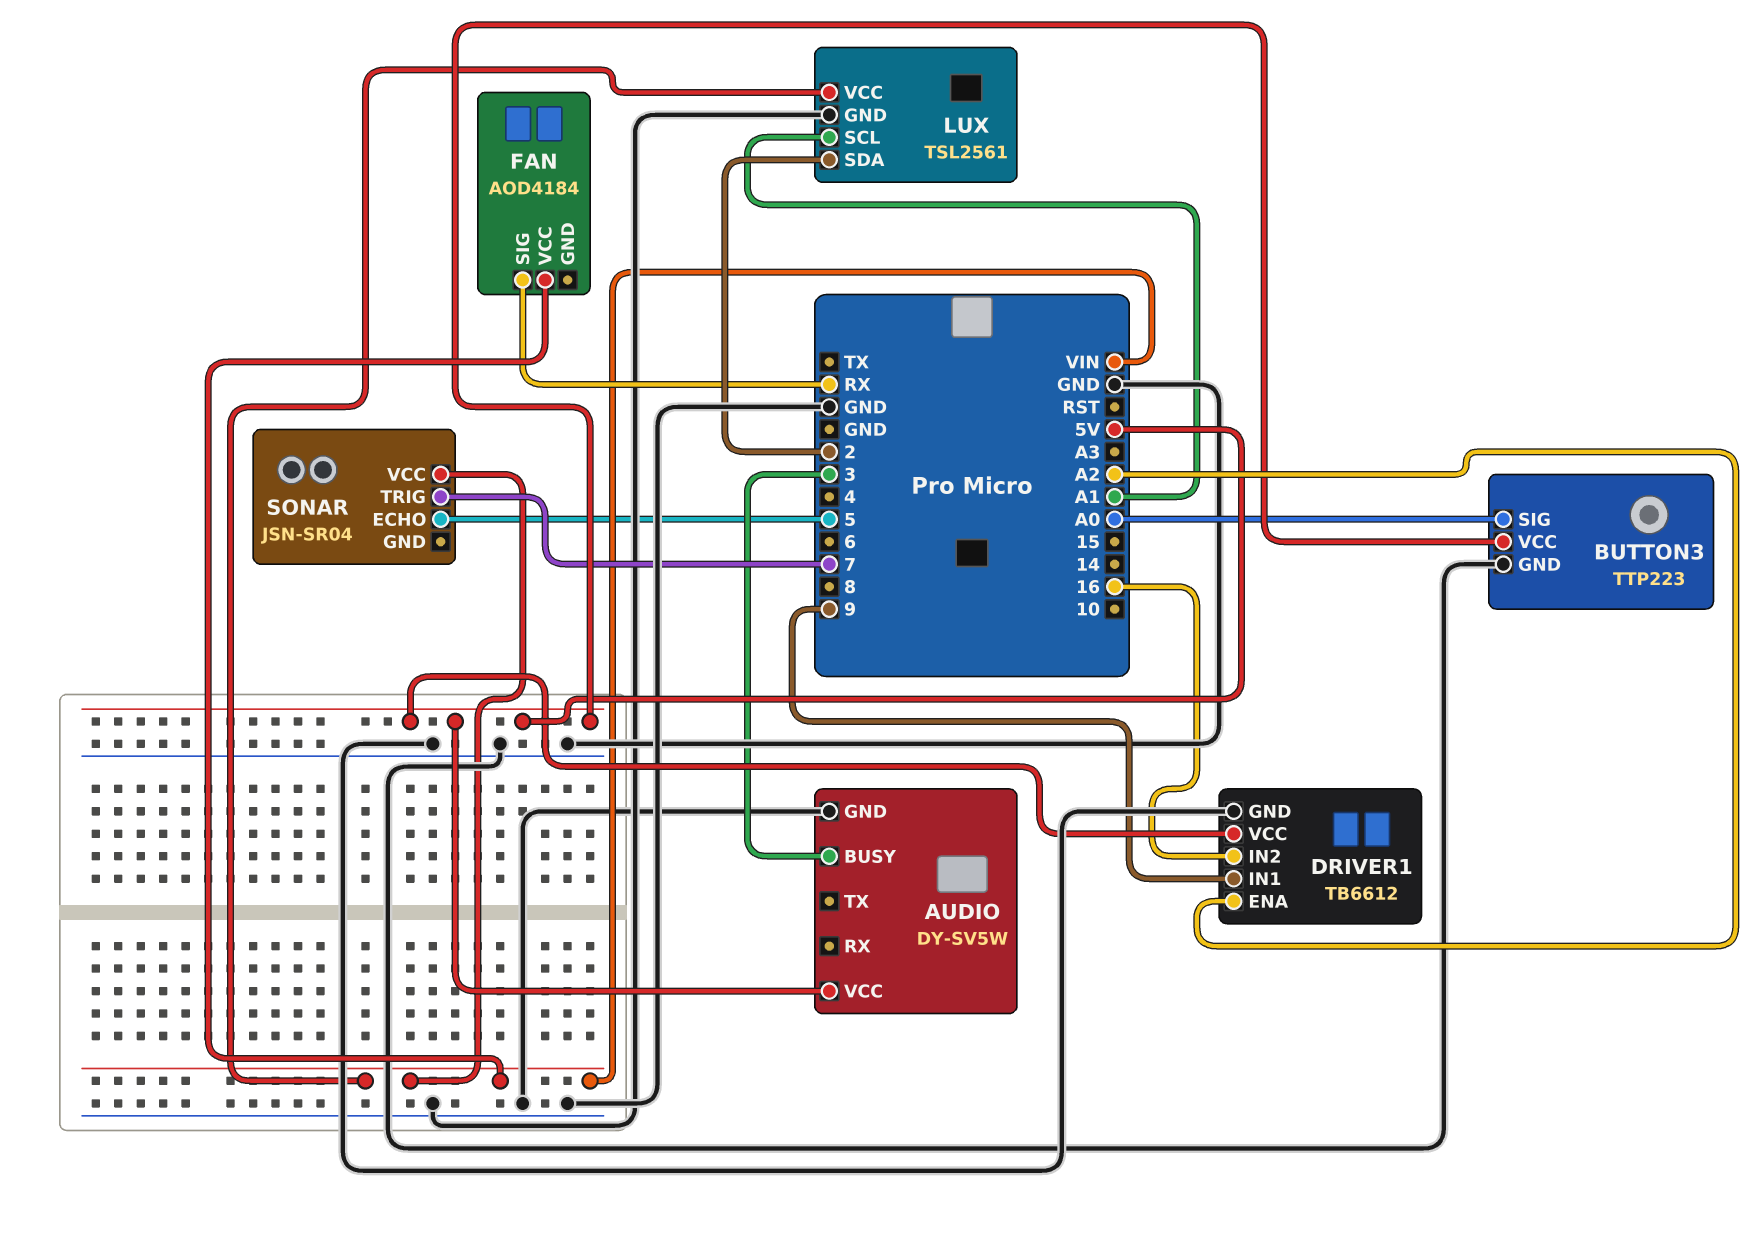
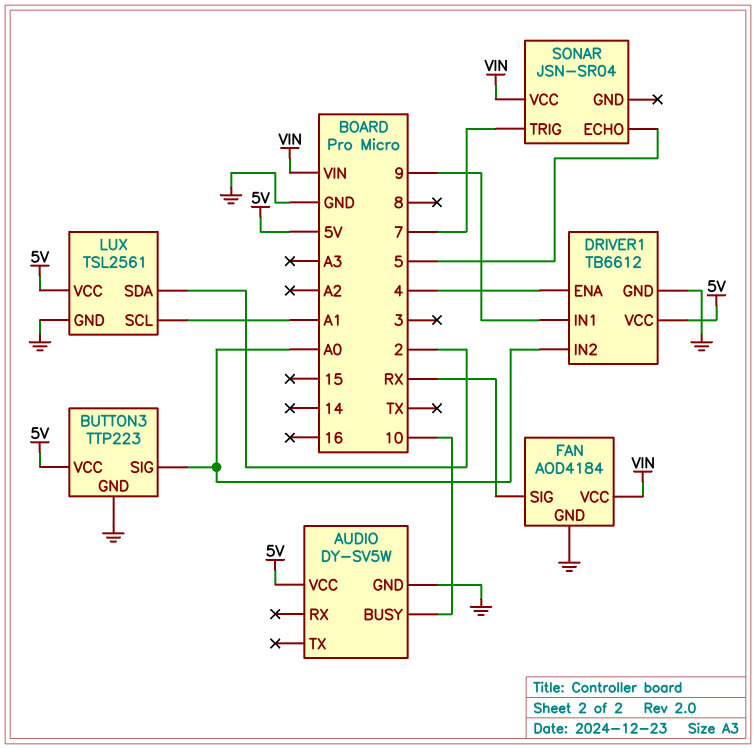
AUDIO pin BUSY: 3 -> 10
DRIVER1 pin ENA: A2 -> 4
DRIVER1 pin IN2: 16 -> A0
FAN pin GND: none -> GND
LUX pin VCC: VIN -> 5V

